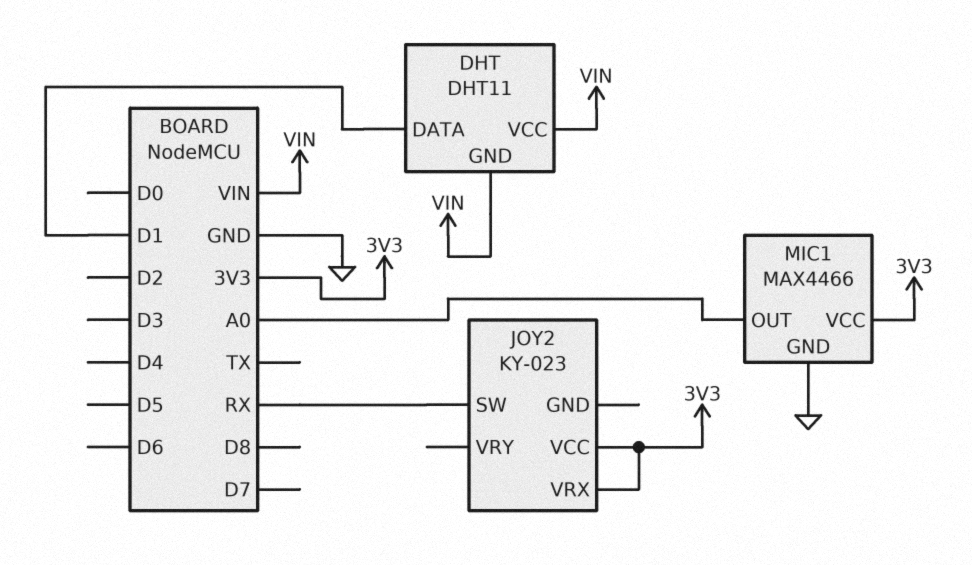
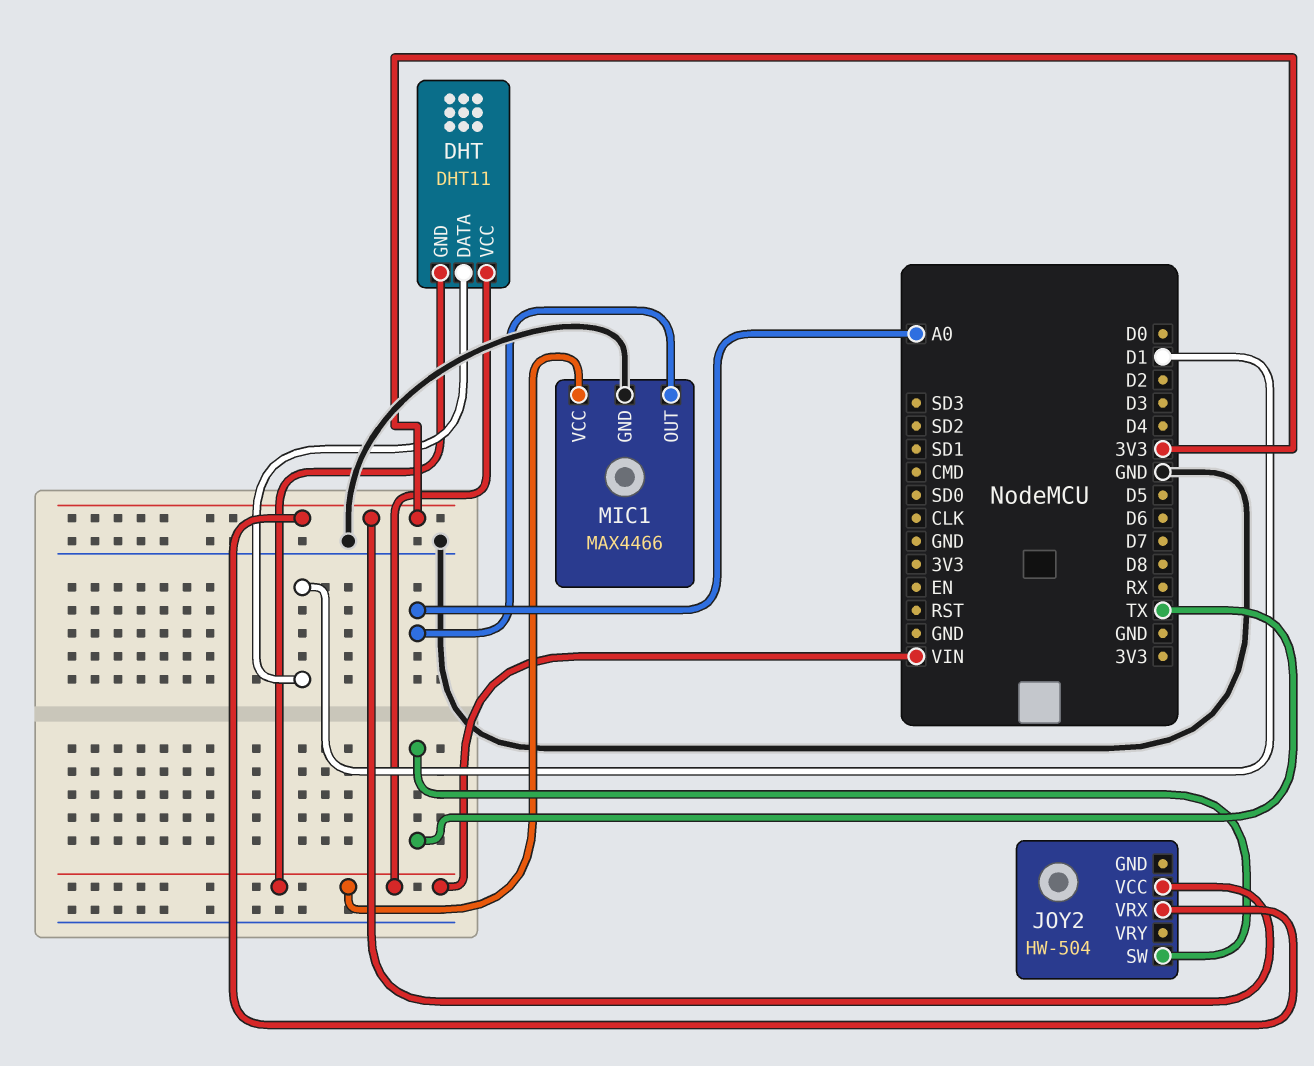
JOY2: KY-023 -> HW-504
JOY2 pin SW: RX -> TX
MIC1 pin VCC: 3V3 -> VIN

